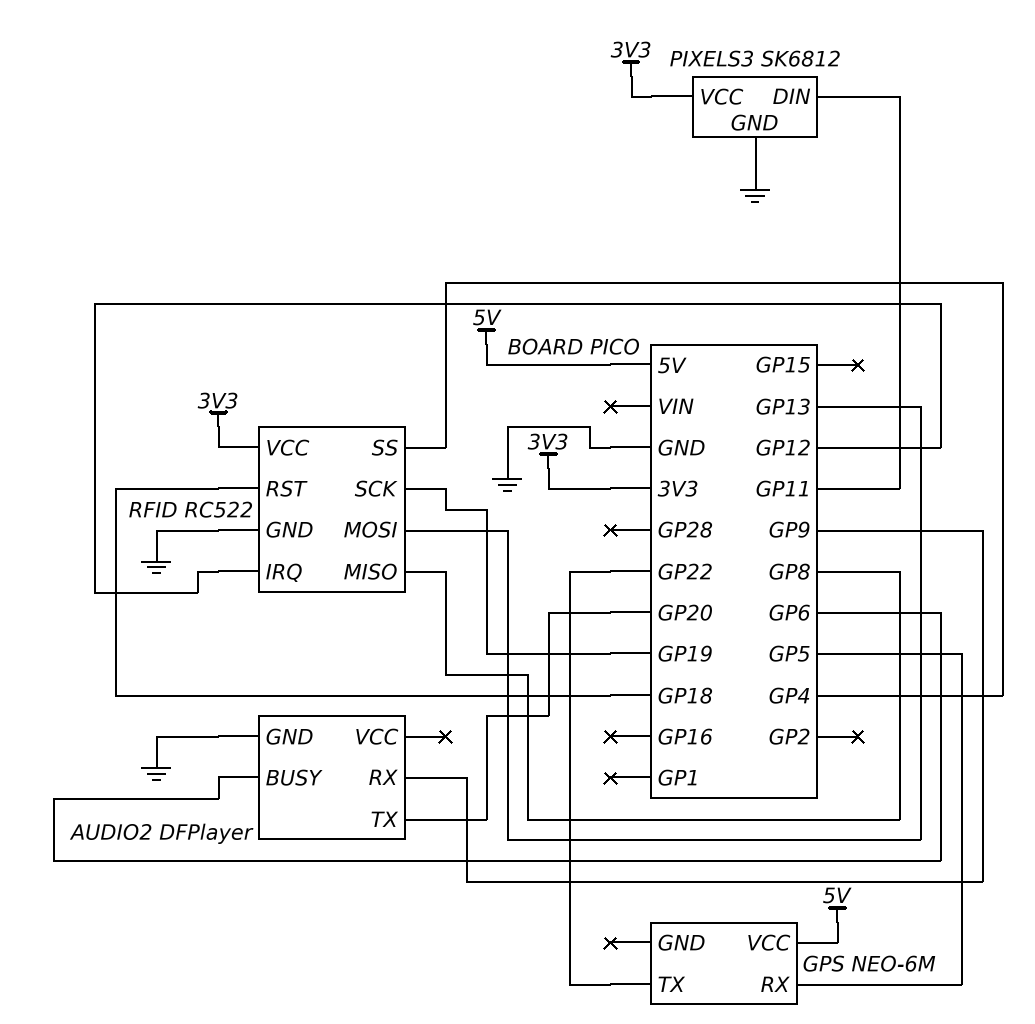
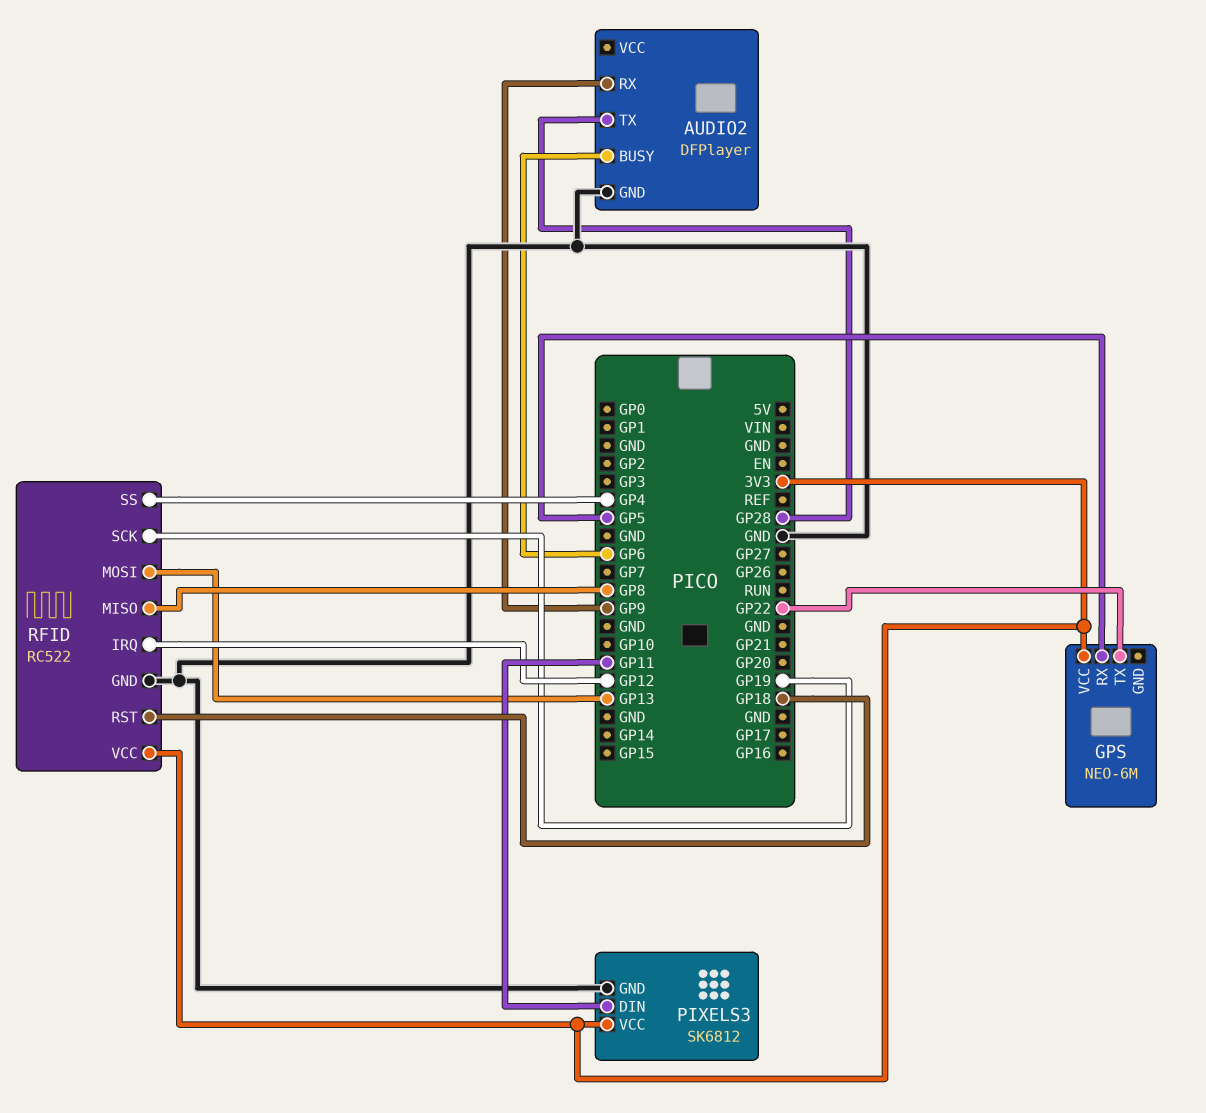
AUDIO2 pin TX: GP20 -> GP28
GPS pin VCC: 5V -> 3V3

